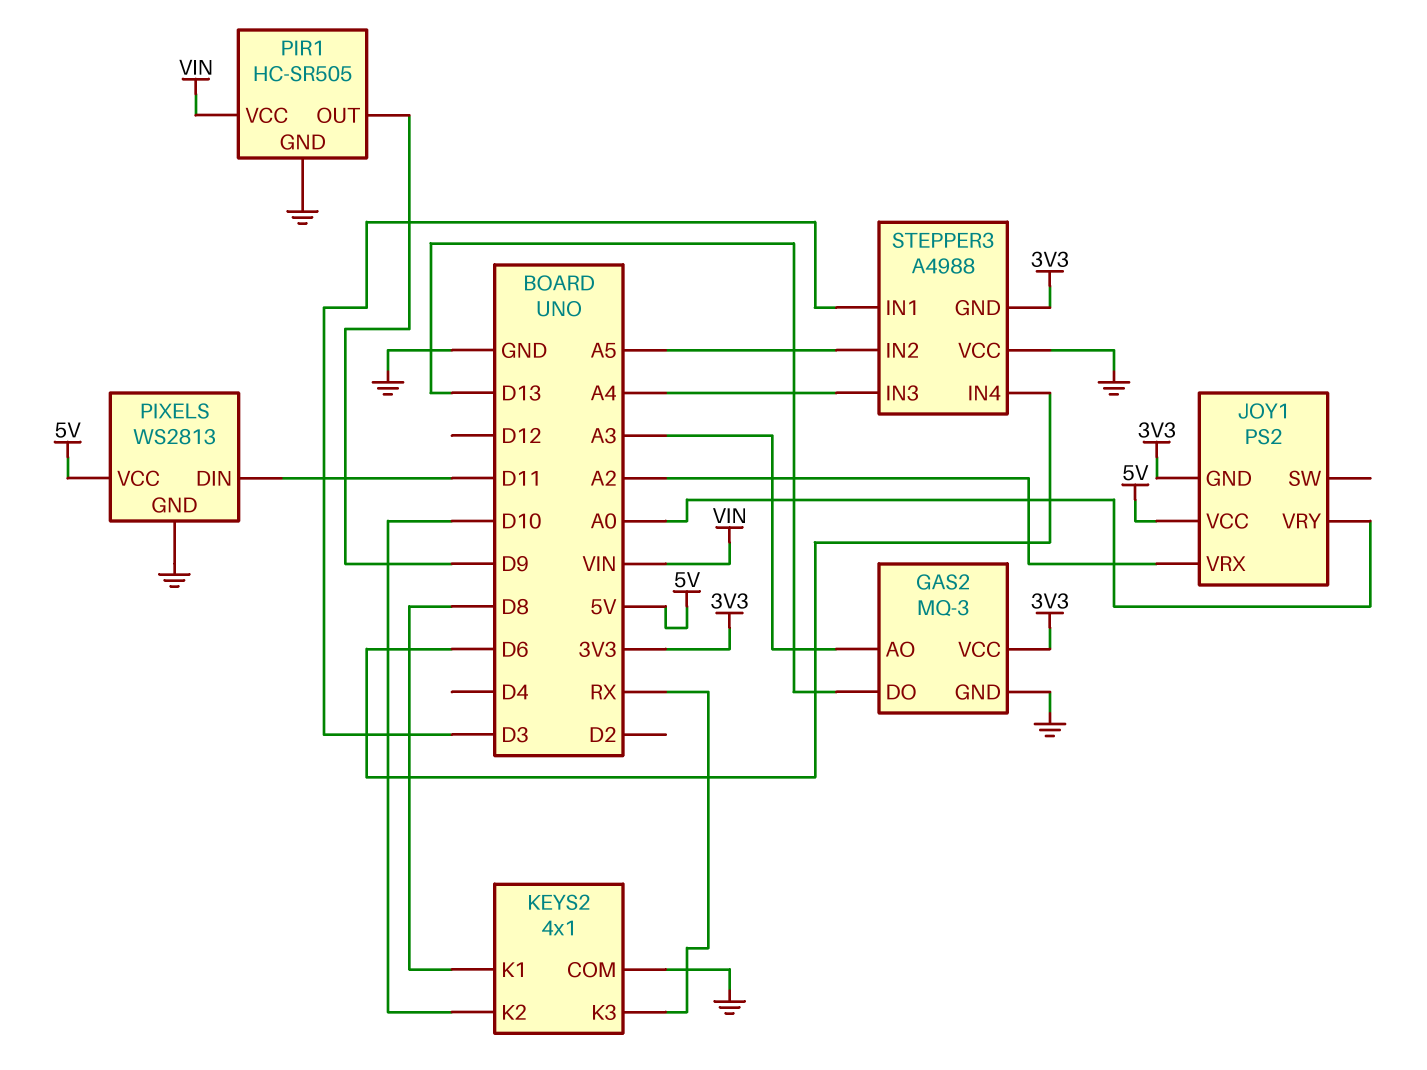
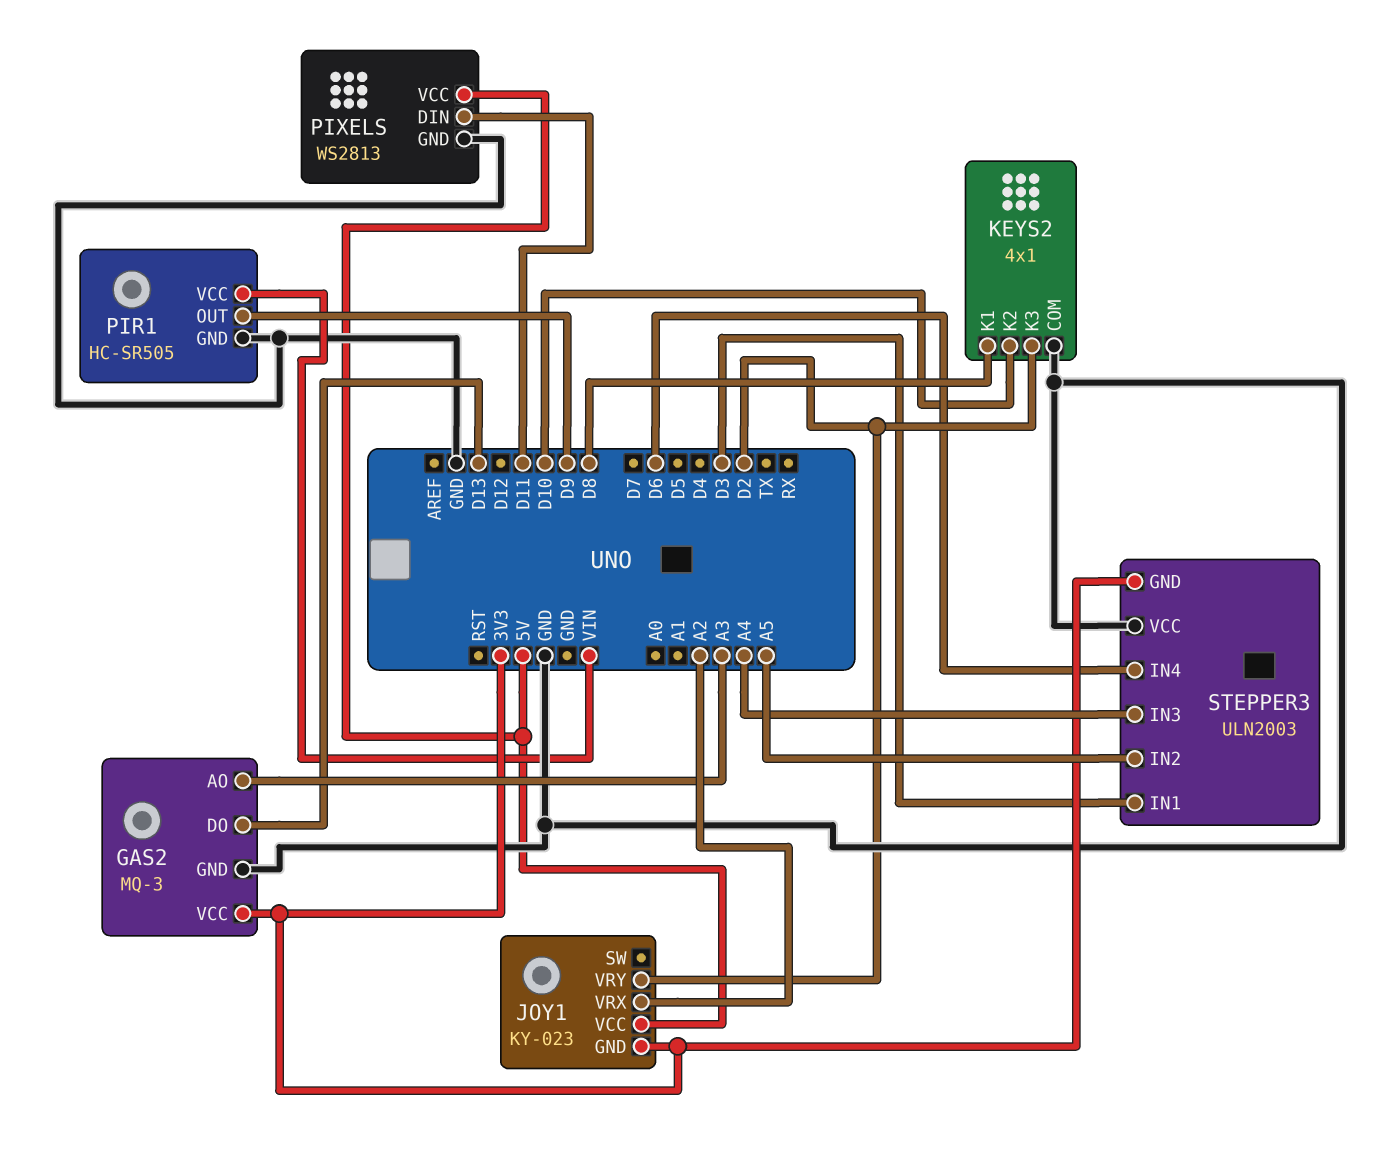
JOY1: PS2 -> KY-023
JOY1 pin VRY: A0 -> D2
KEYS2 pin K3: RX -> D2
STEPPER3: A4988 -> ULN2003

